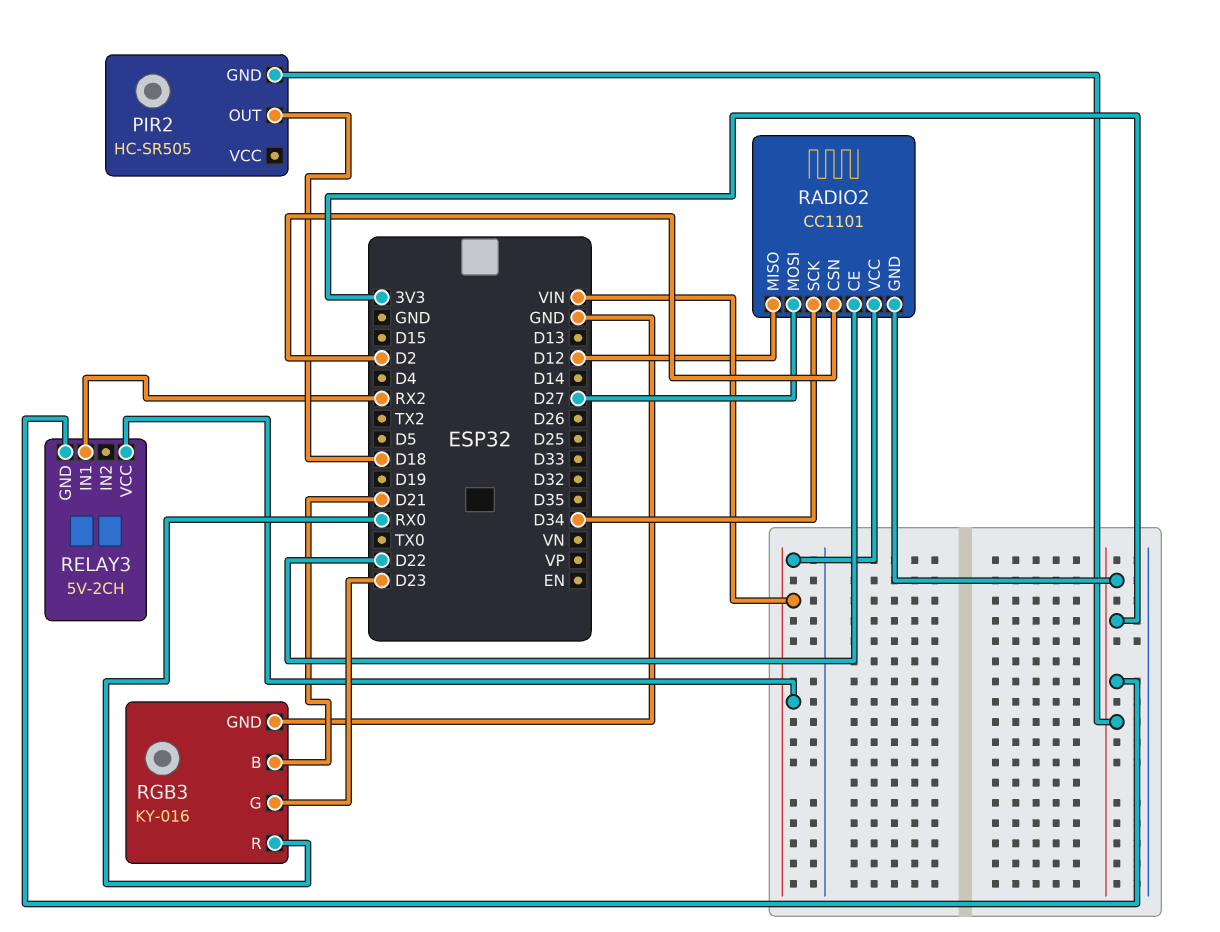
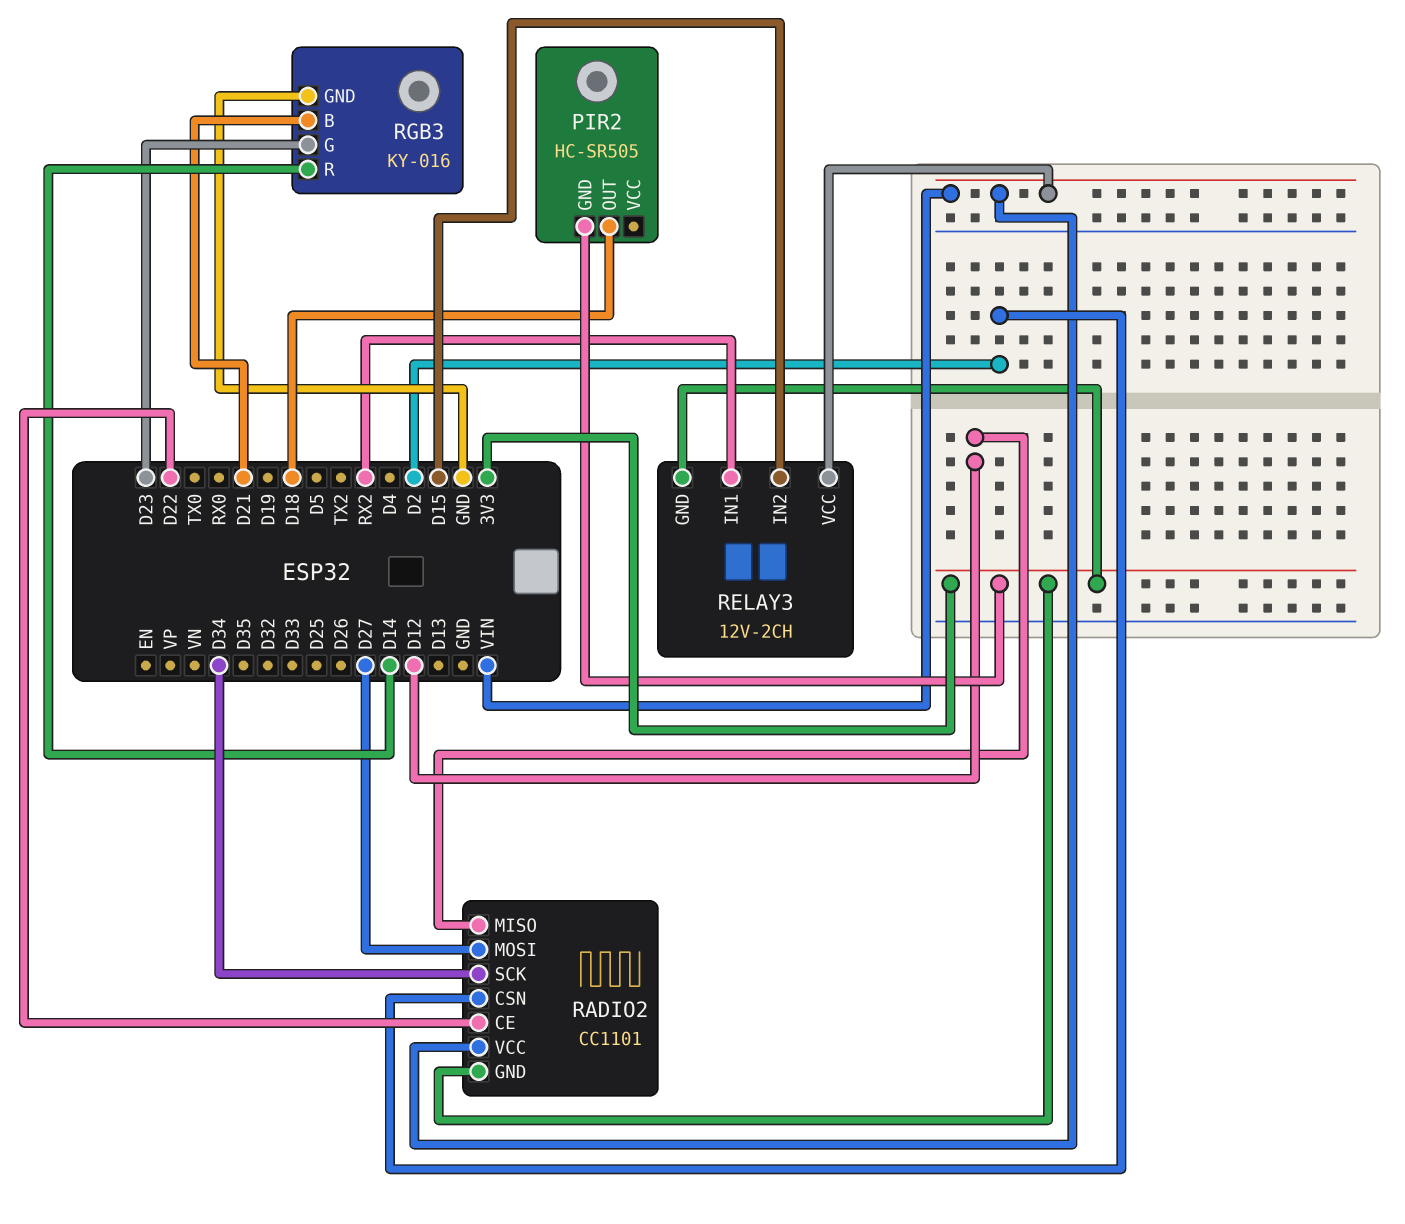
RELAY3: 5V-2CH -> 12V-2CH
RELAY3 pin IN2: none -> D15
RGB3 pin R: RX0 -> D14

